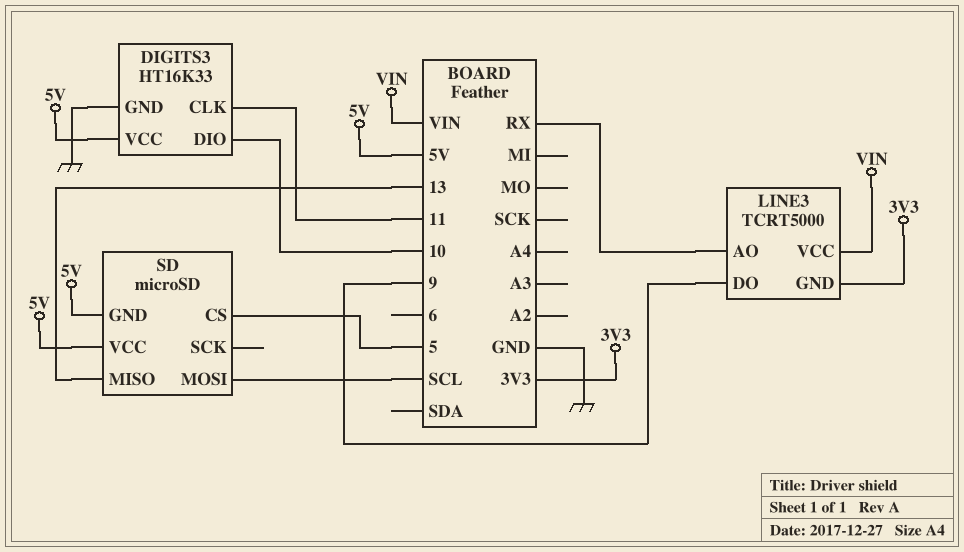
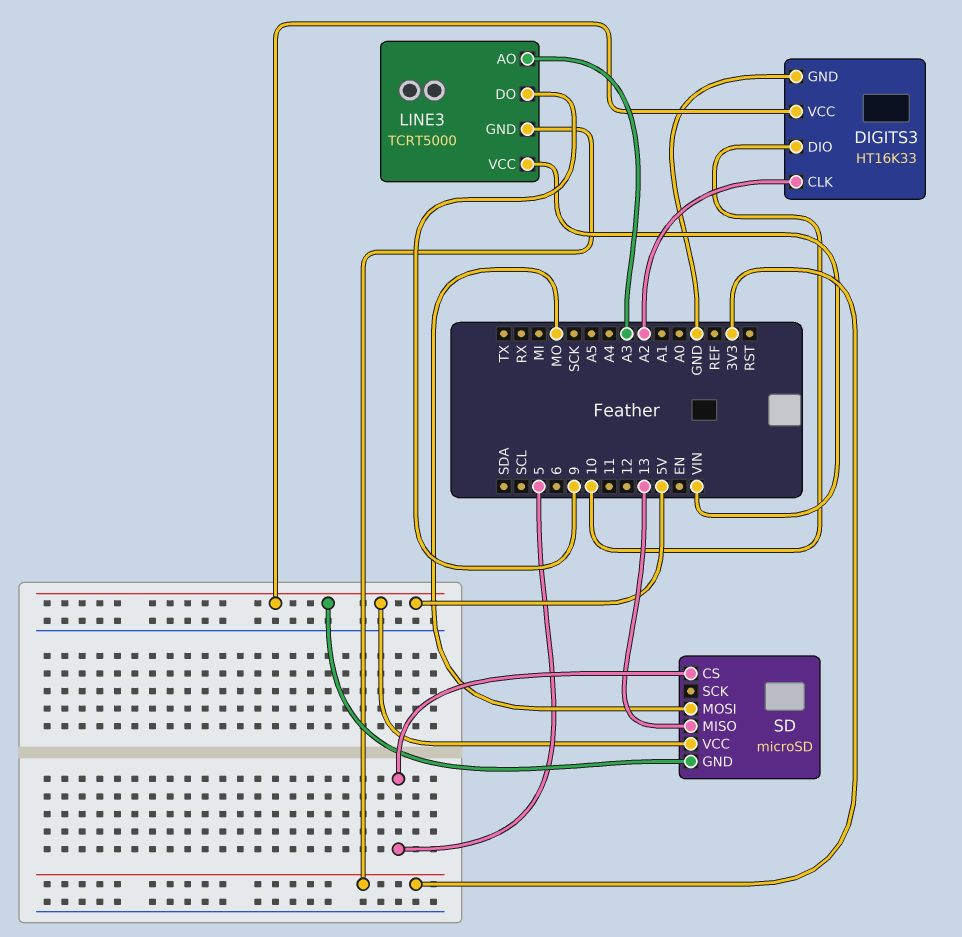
DIGITS3 pin CLK: 11 -> A2
LINE3 pin AO: RX -> A3
SD pin MOSI: SCL -> MO

